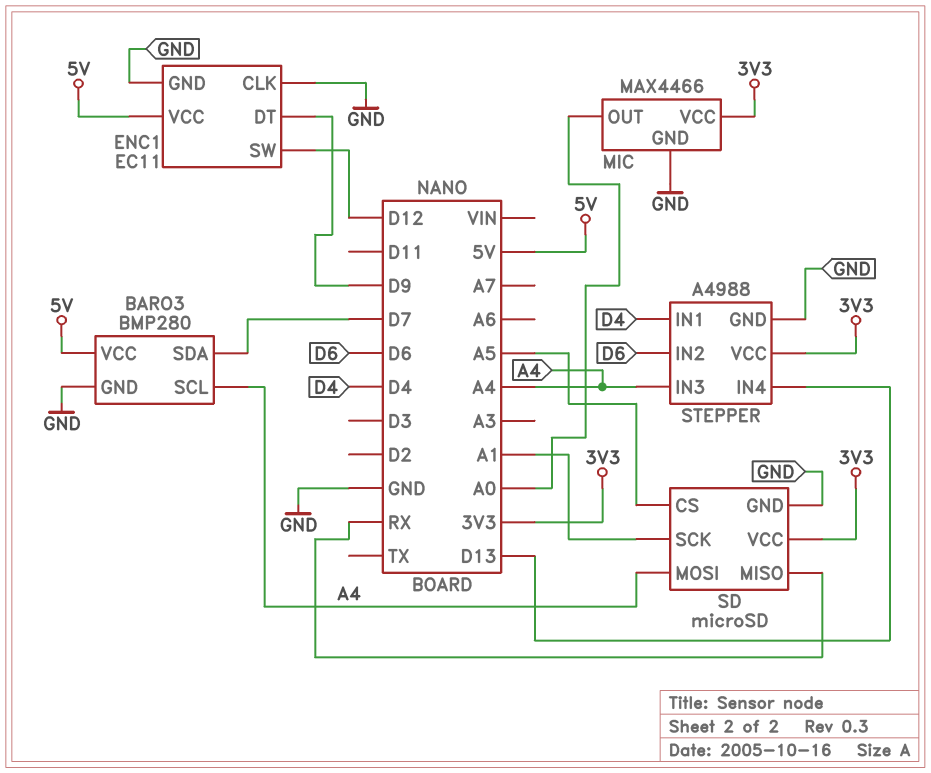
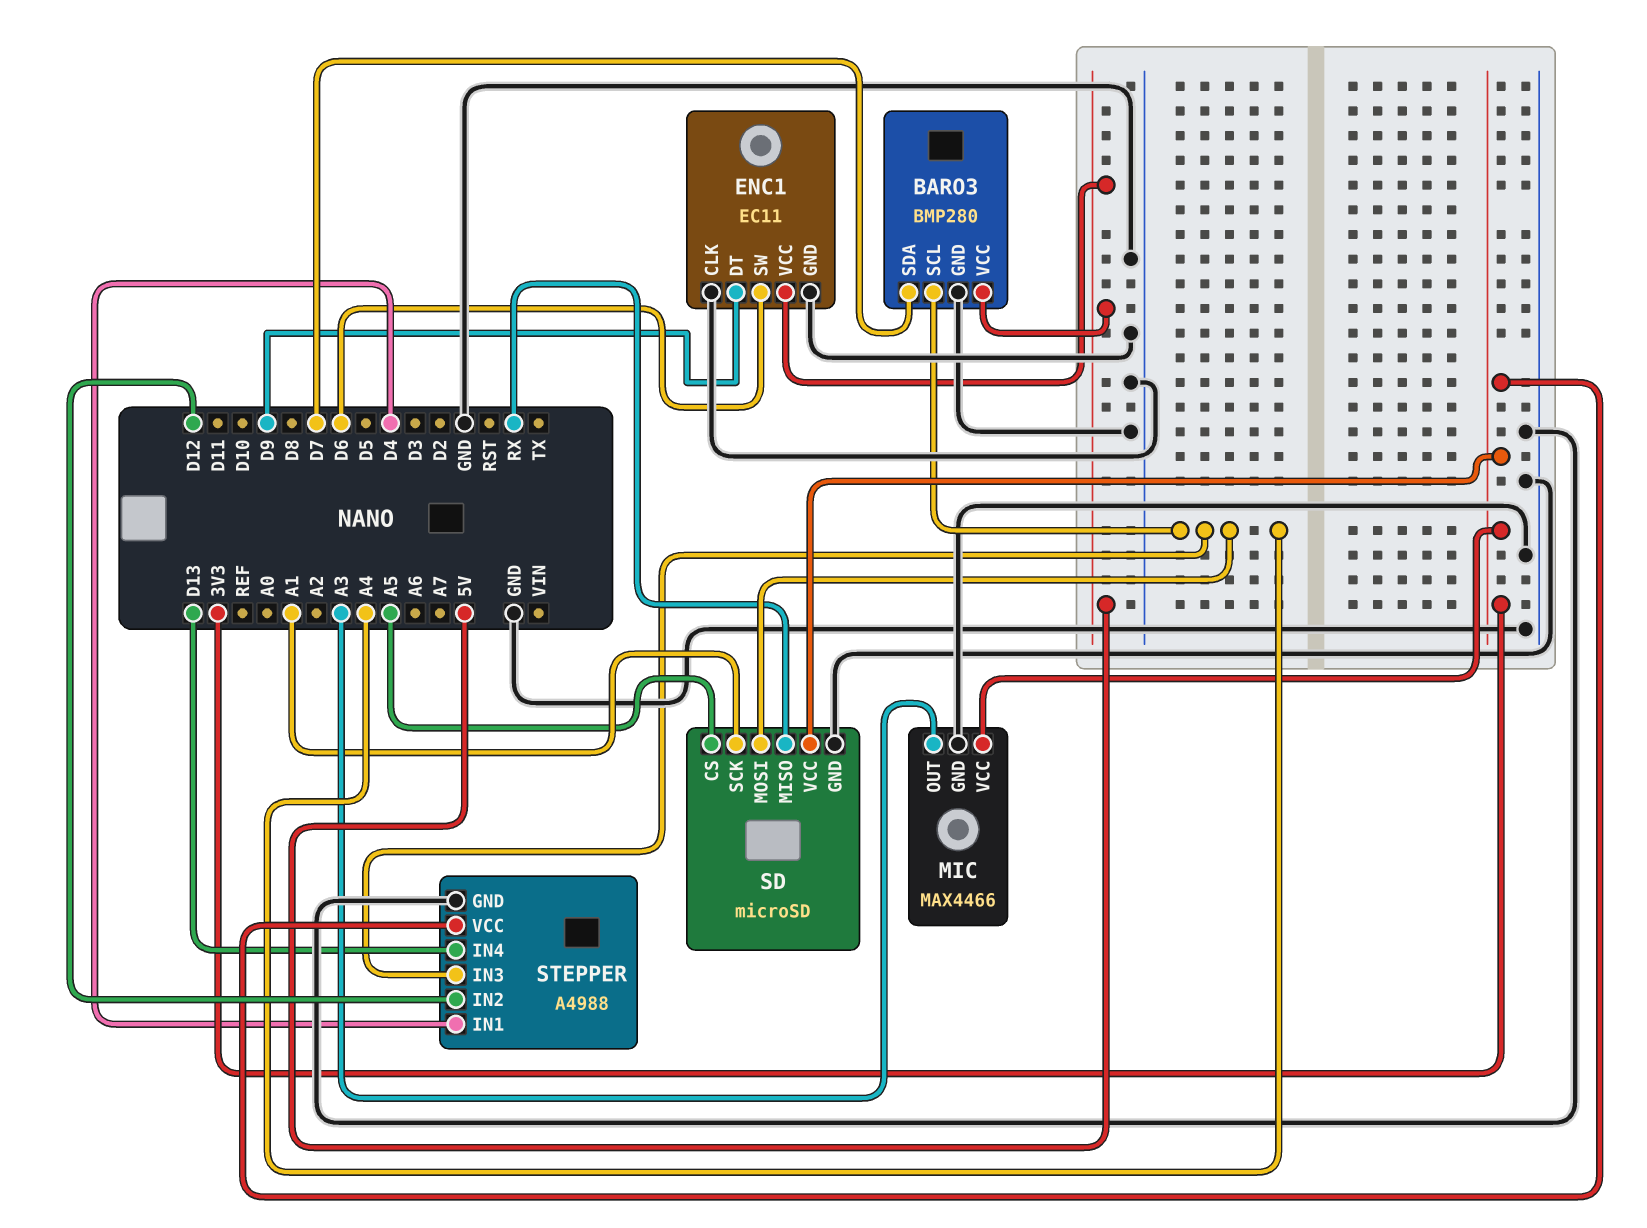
ENC1 pin SW: D12 -> D6
MIC pin OUT: A0 -> A3
STEPPER pin IN2: D6 -> D12

